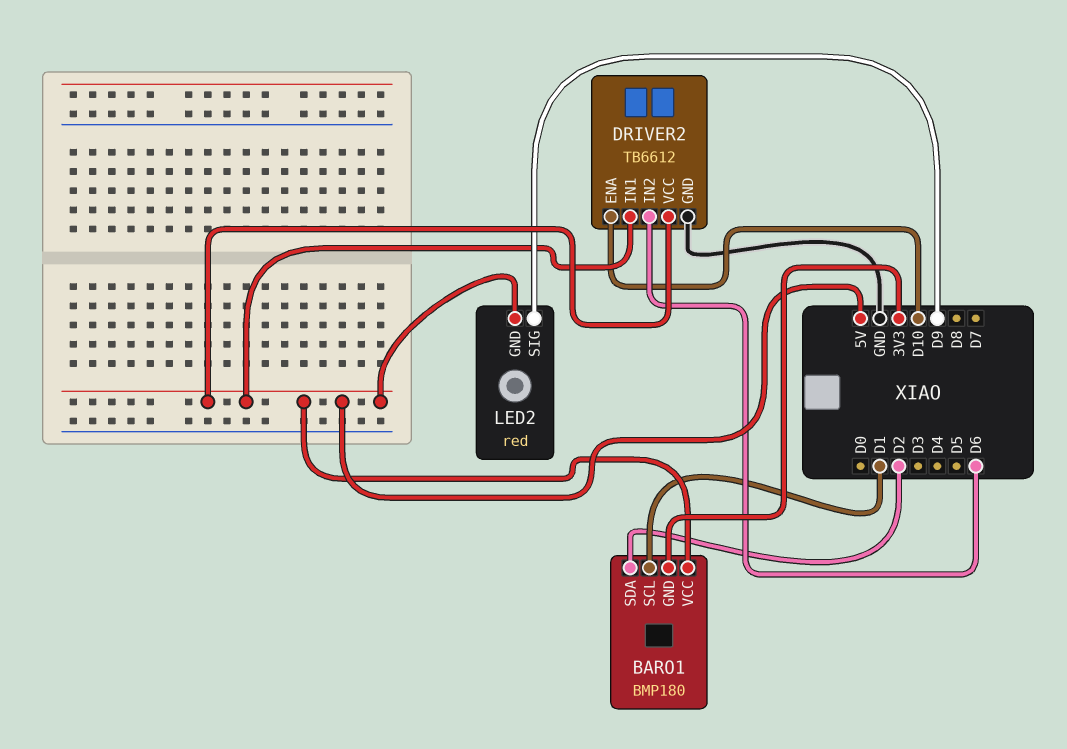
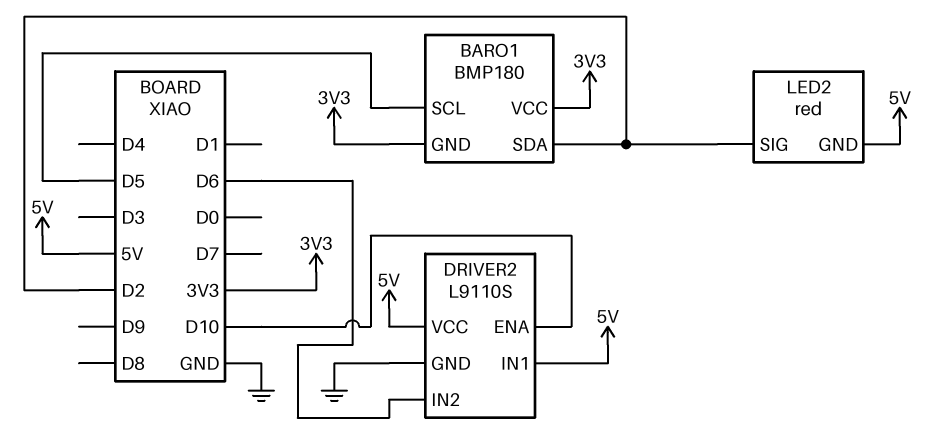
BARO1 pin SCL: D1 -> D5
BARO1 pin VCC: 5V -> 3V3
DRIVER2: TB6612 -> L9110S
LED2 pin SIG: D9 -> D2

